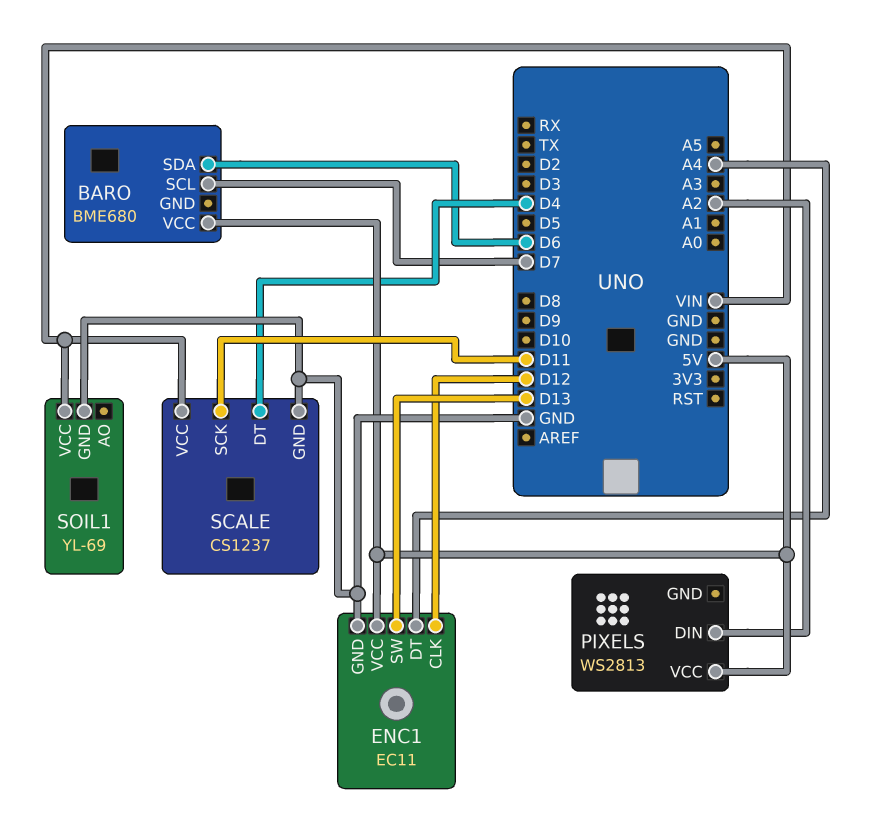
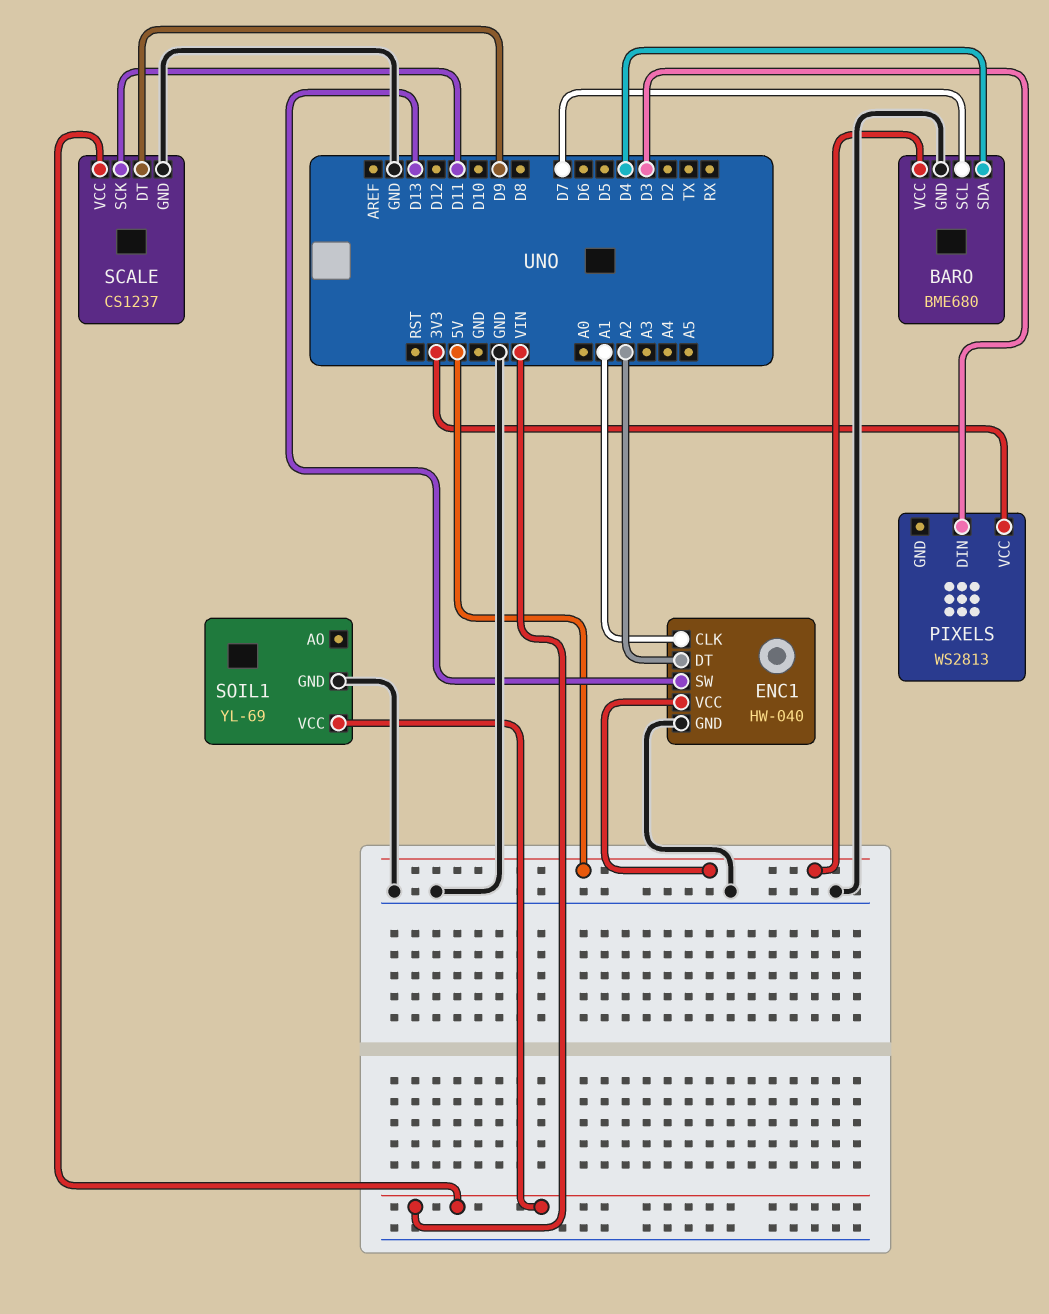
BARO pin GND: none -> GND
BARO pin SDA: D6 -> D4
ENC1: EC11 -> HW-040
ENC1 pin CLK: D12 -> A1
ENC1 pin DT: A4 -> A2
PIXELS pin DIN: A2 -> D3
PIXELS pin VCC: 5V -> 3V3
SCALE pin DT: D4 -> D9

